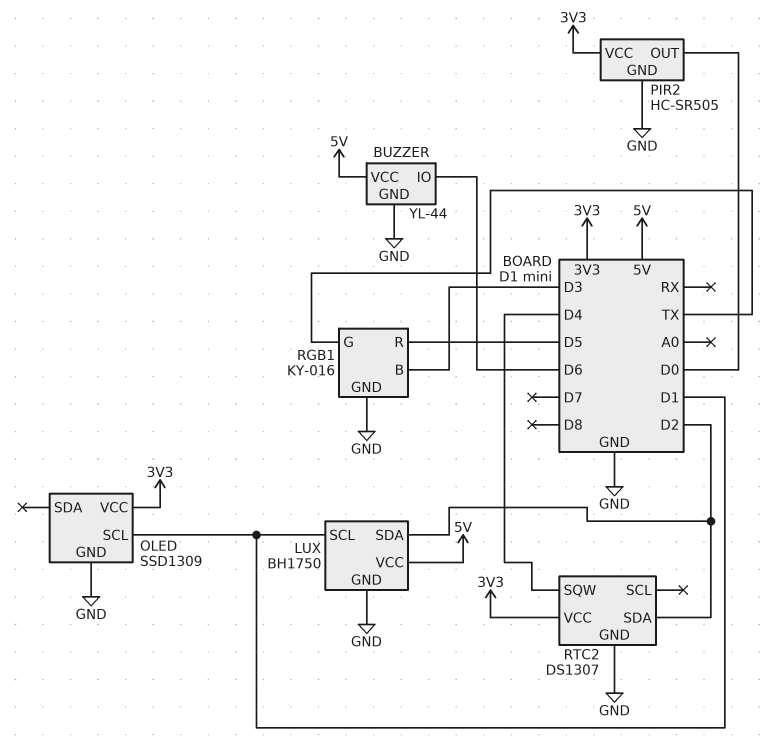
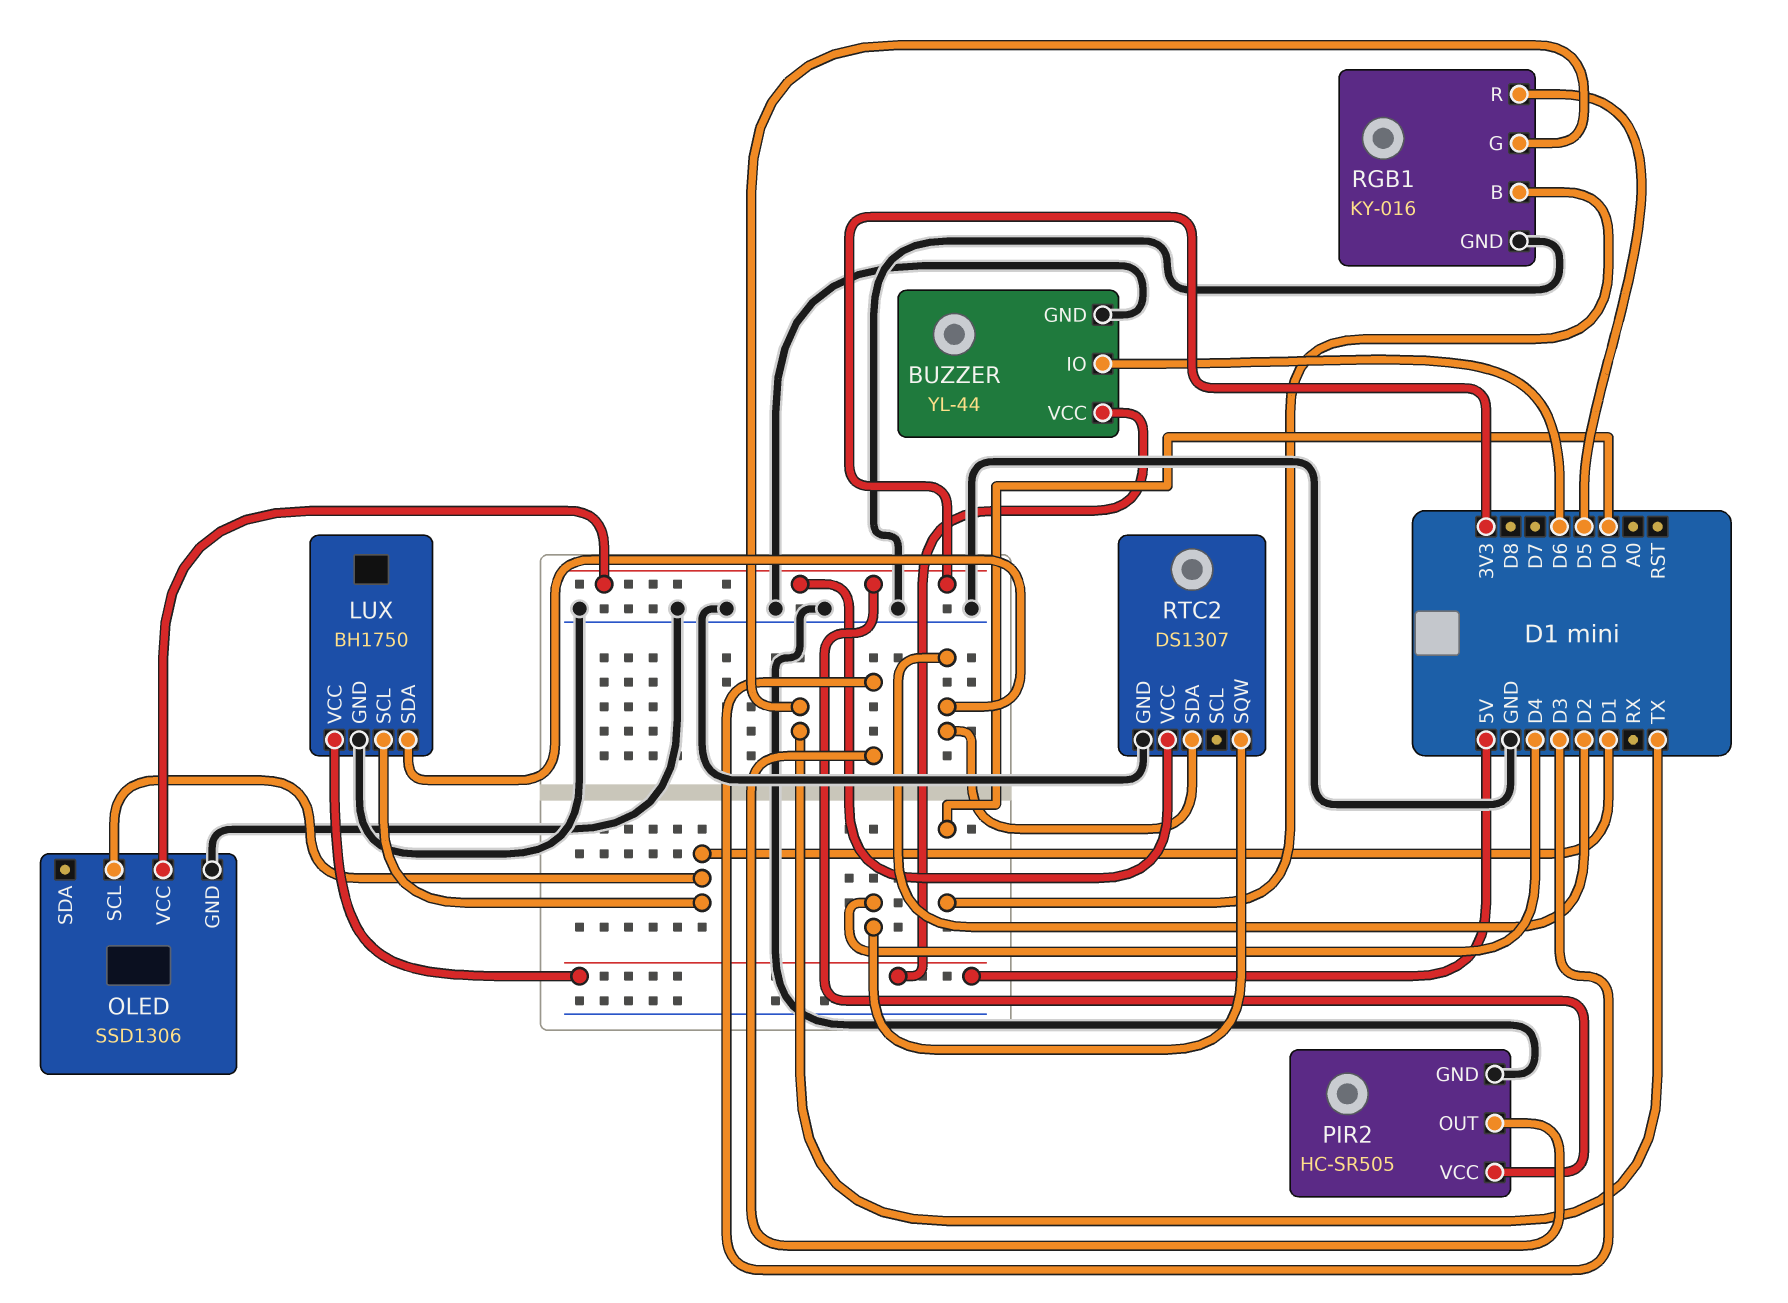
OLED: SSD1309 -> SSD1306
PIR2 pin OUT: D0 -> D3
RGB1 pin B: D3 -> D0

